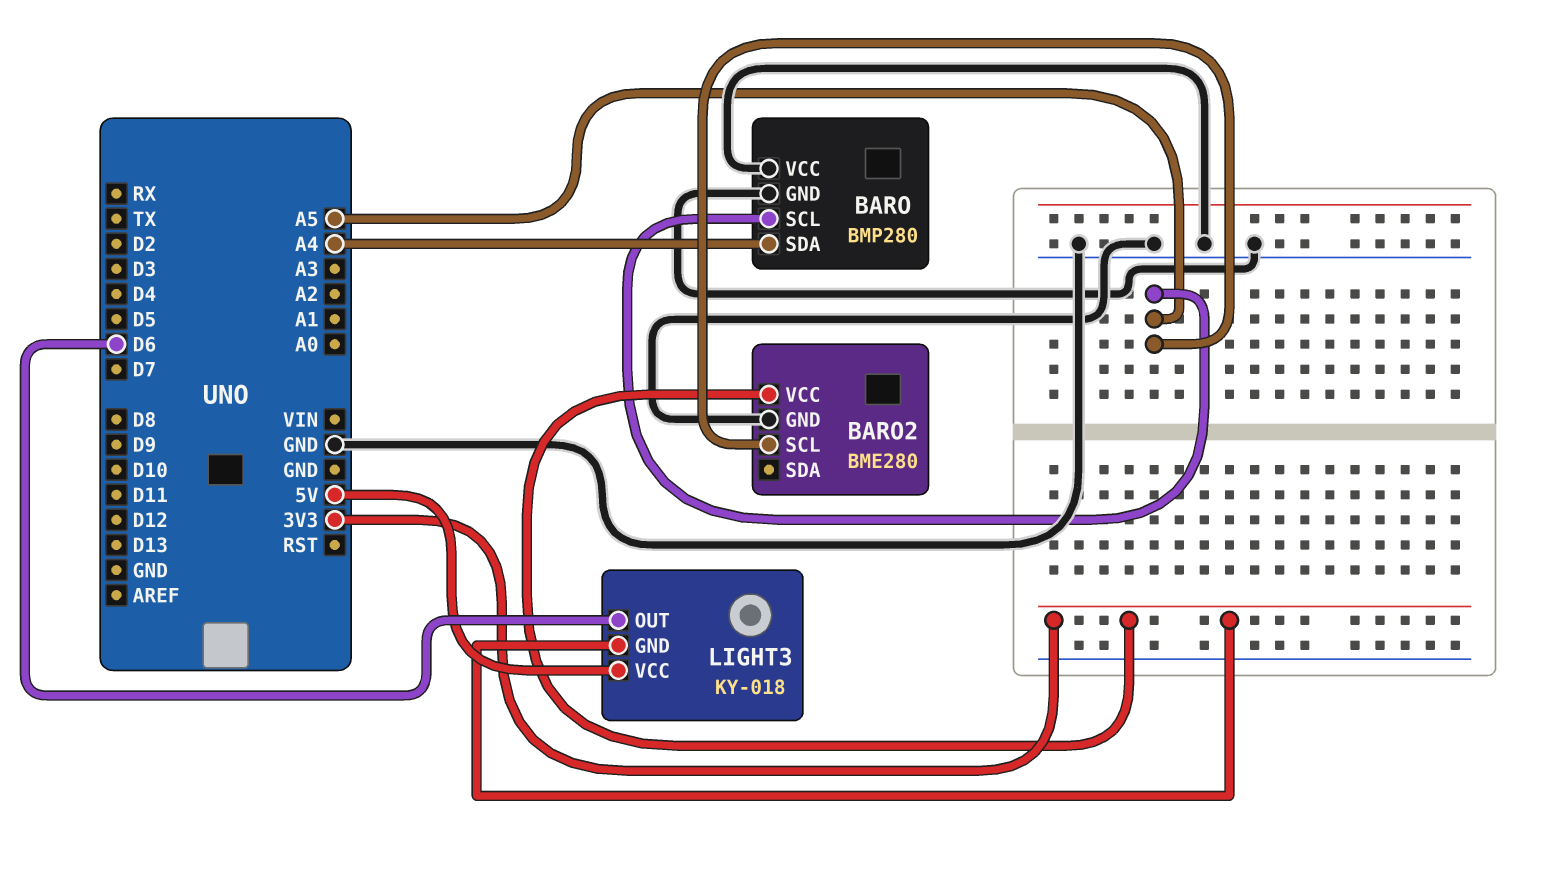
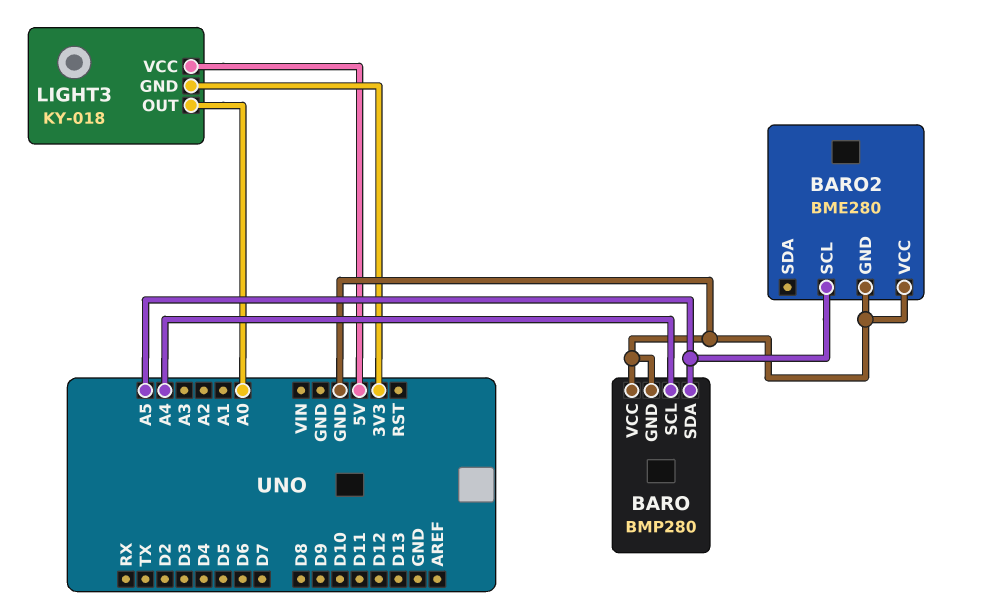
BARO pin SCL: A5 -> A4
BARO pin SDA: A4 -> A5
BARO2 pin VCC: 3V3 -> GND
LIGHT3 pin OUT: D6 -> A0

